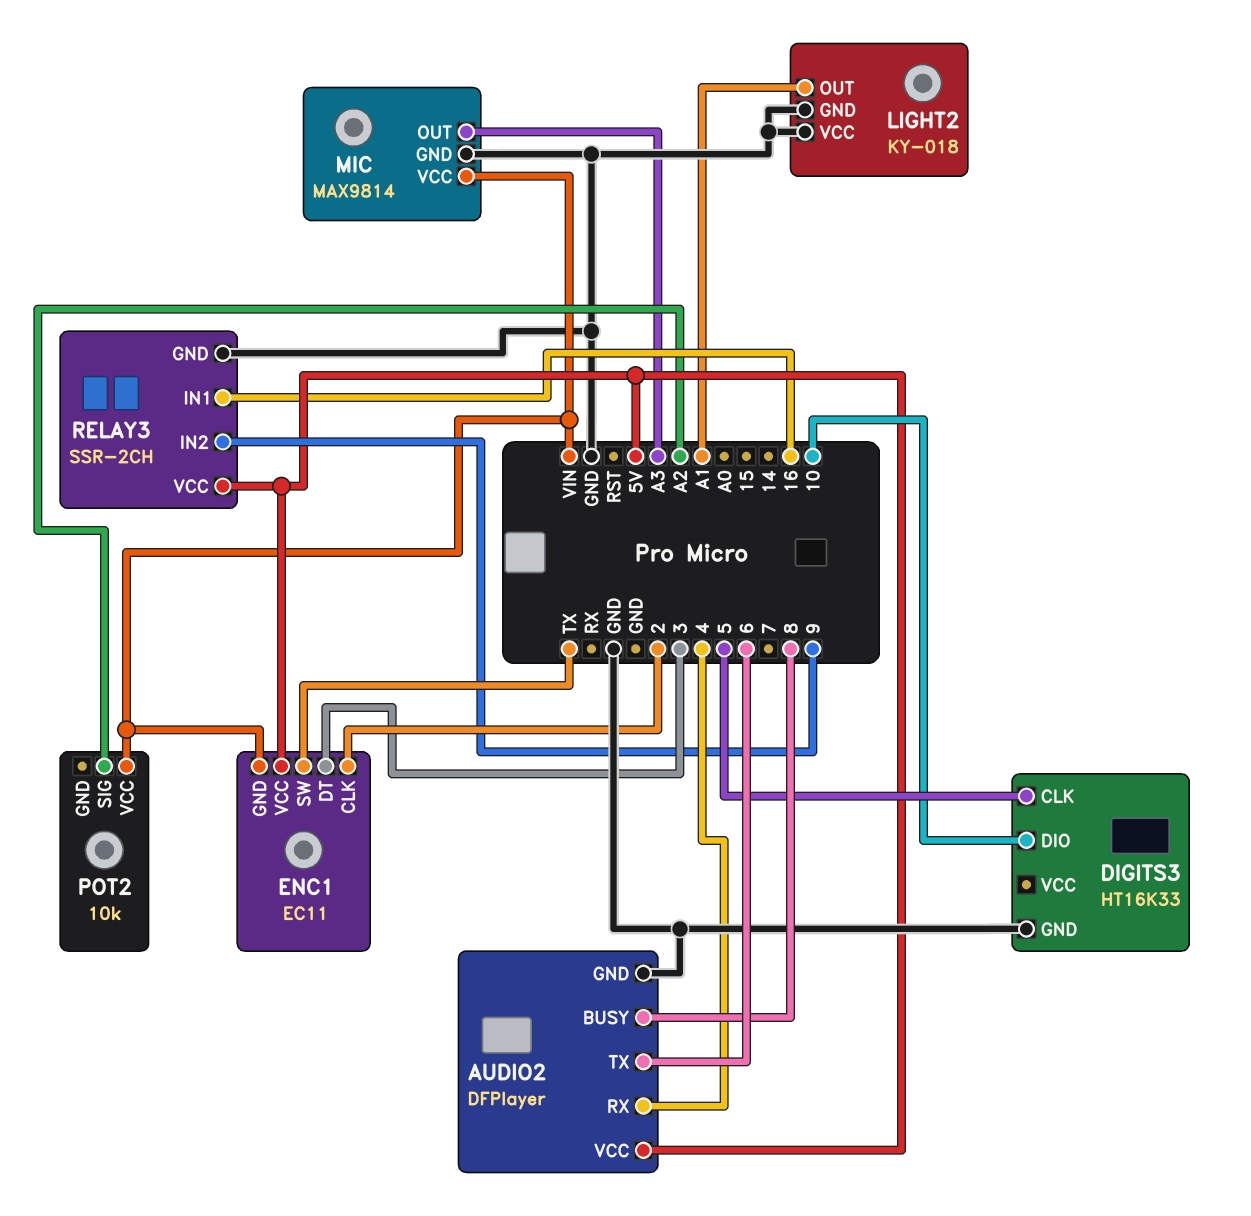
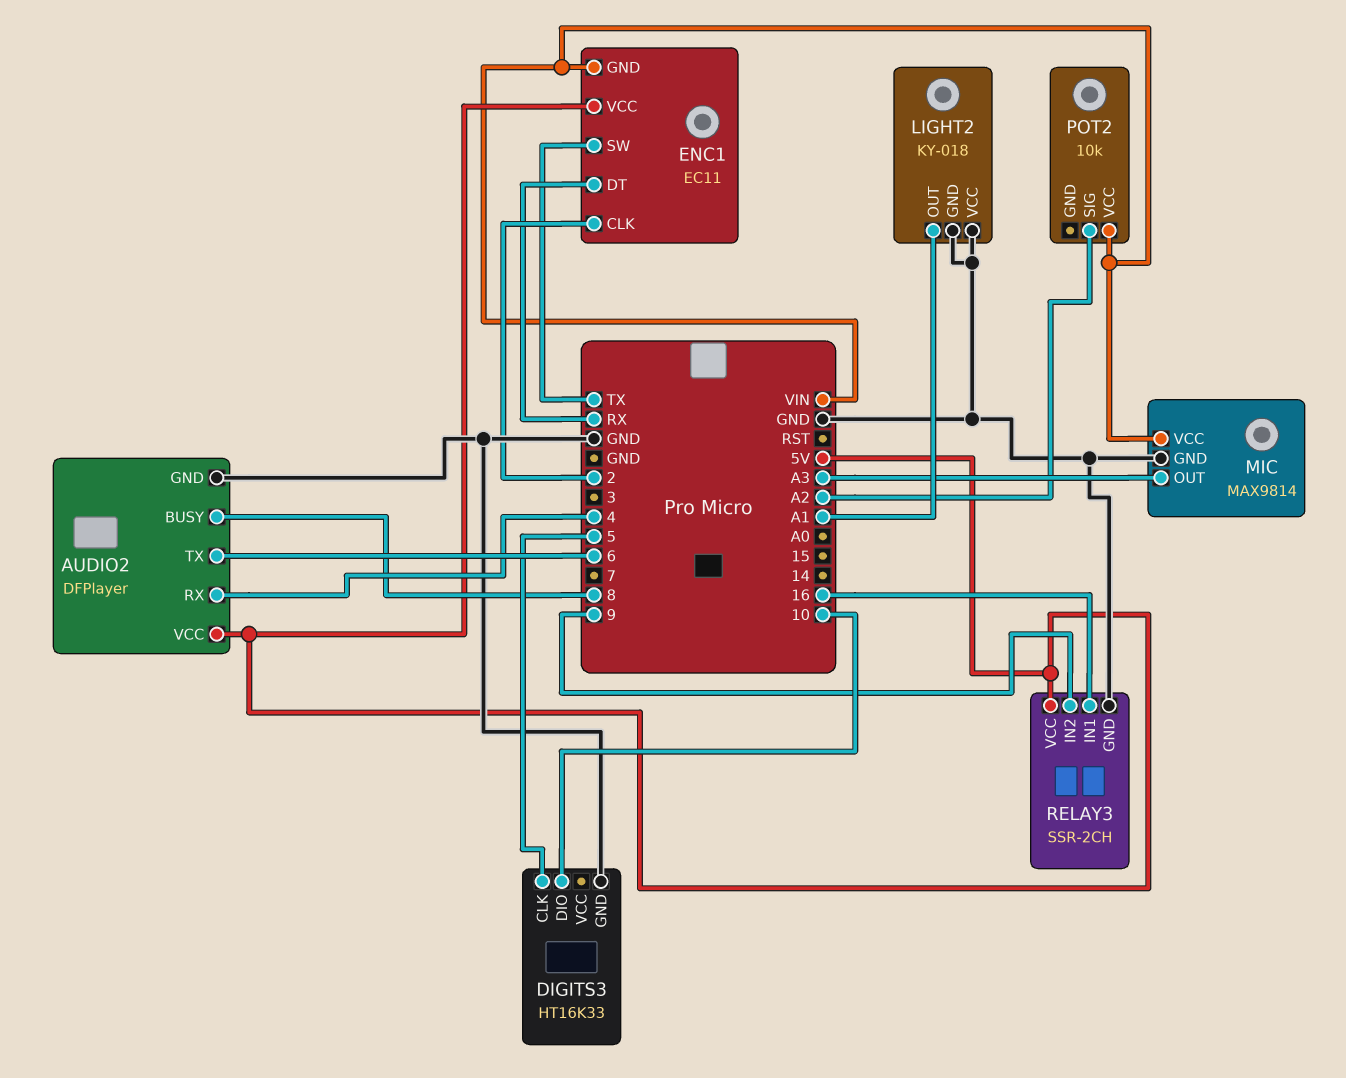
ENC1 pin DT: 3 -> RX

